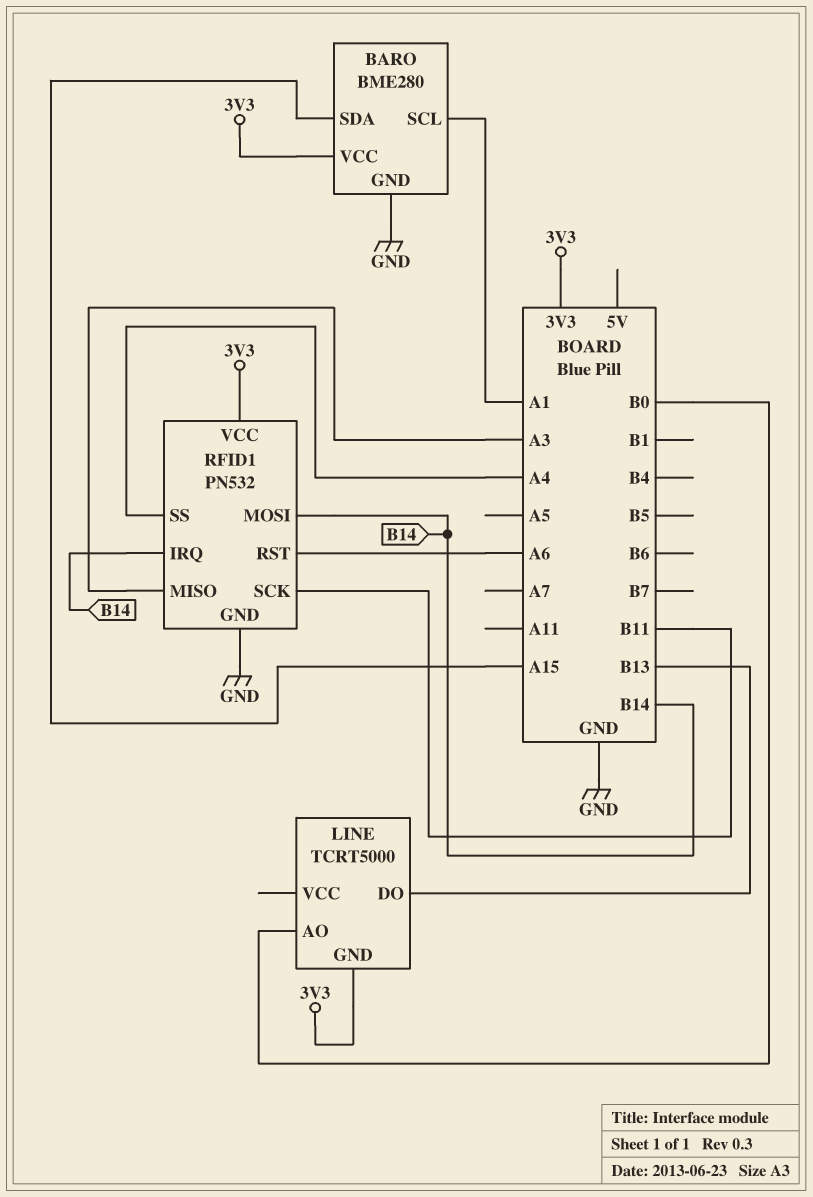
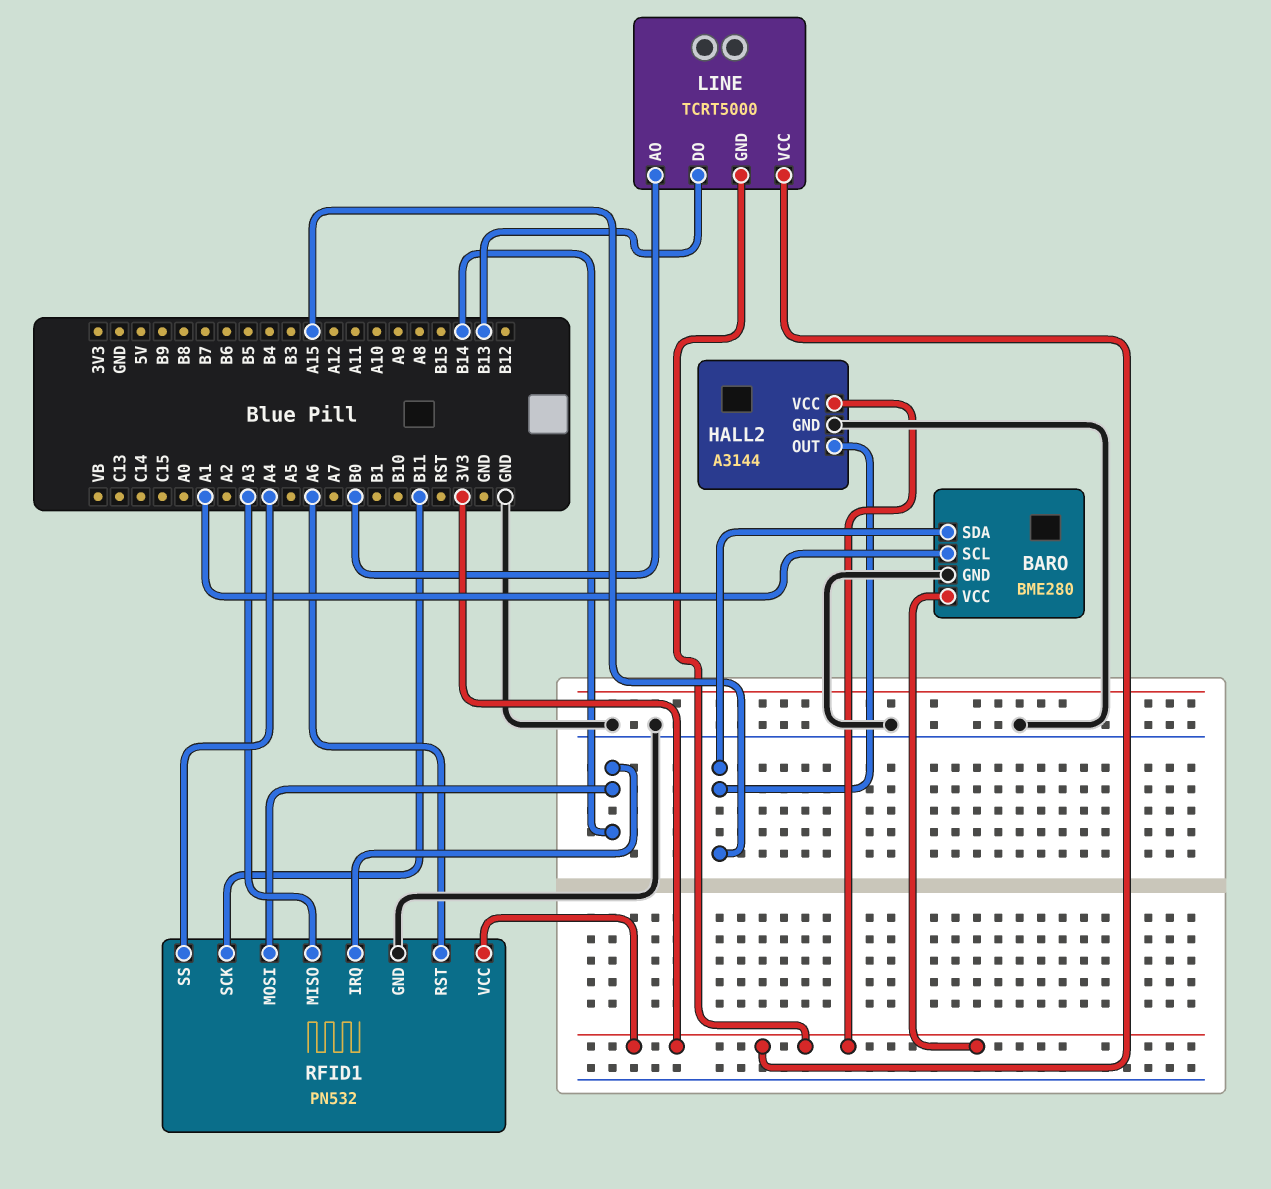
HALL2: none -> A3144
HALL2 pin GND: none -> GND
HALL2 pin OUT: none -> A15
HALL2 pin VCC: none -> 3V3
LINE pin VCC: none -> 3V3

